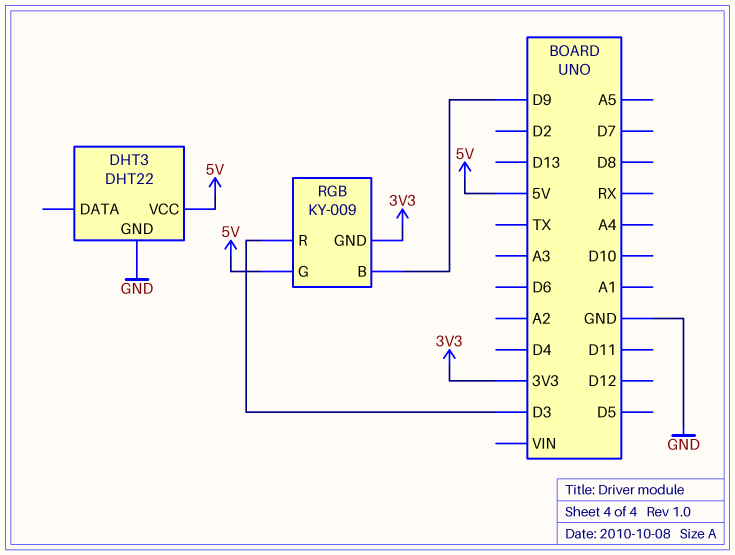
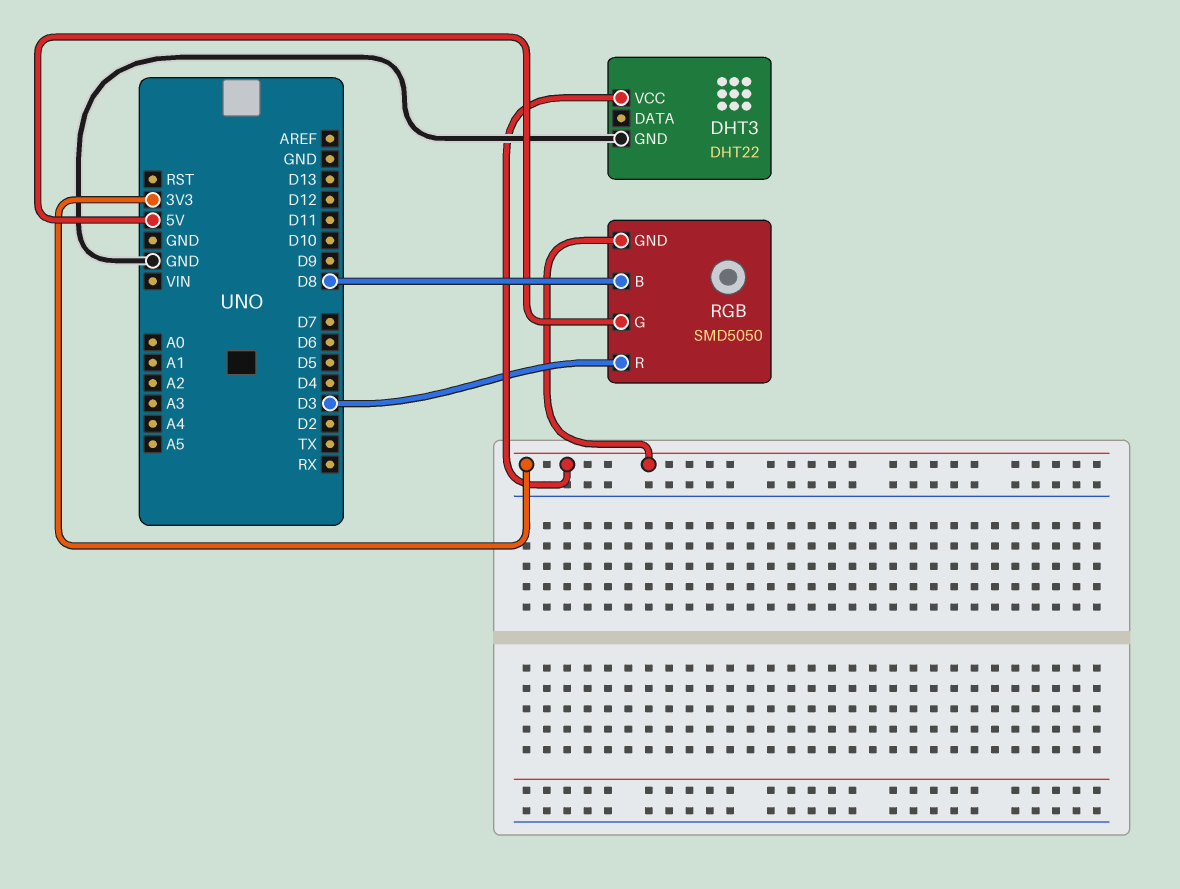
DHT3 pin VCC: 5V -> 3V3
RGB: KY-009 -> SMD5050
RGB pin B: D9 -> D8

